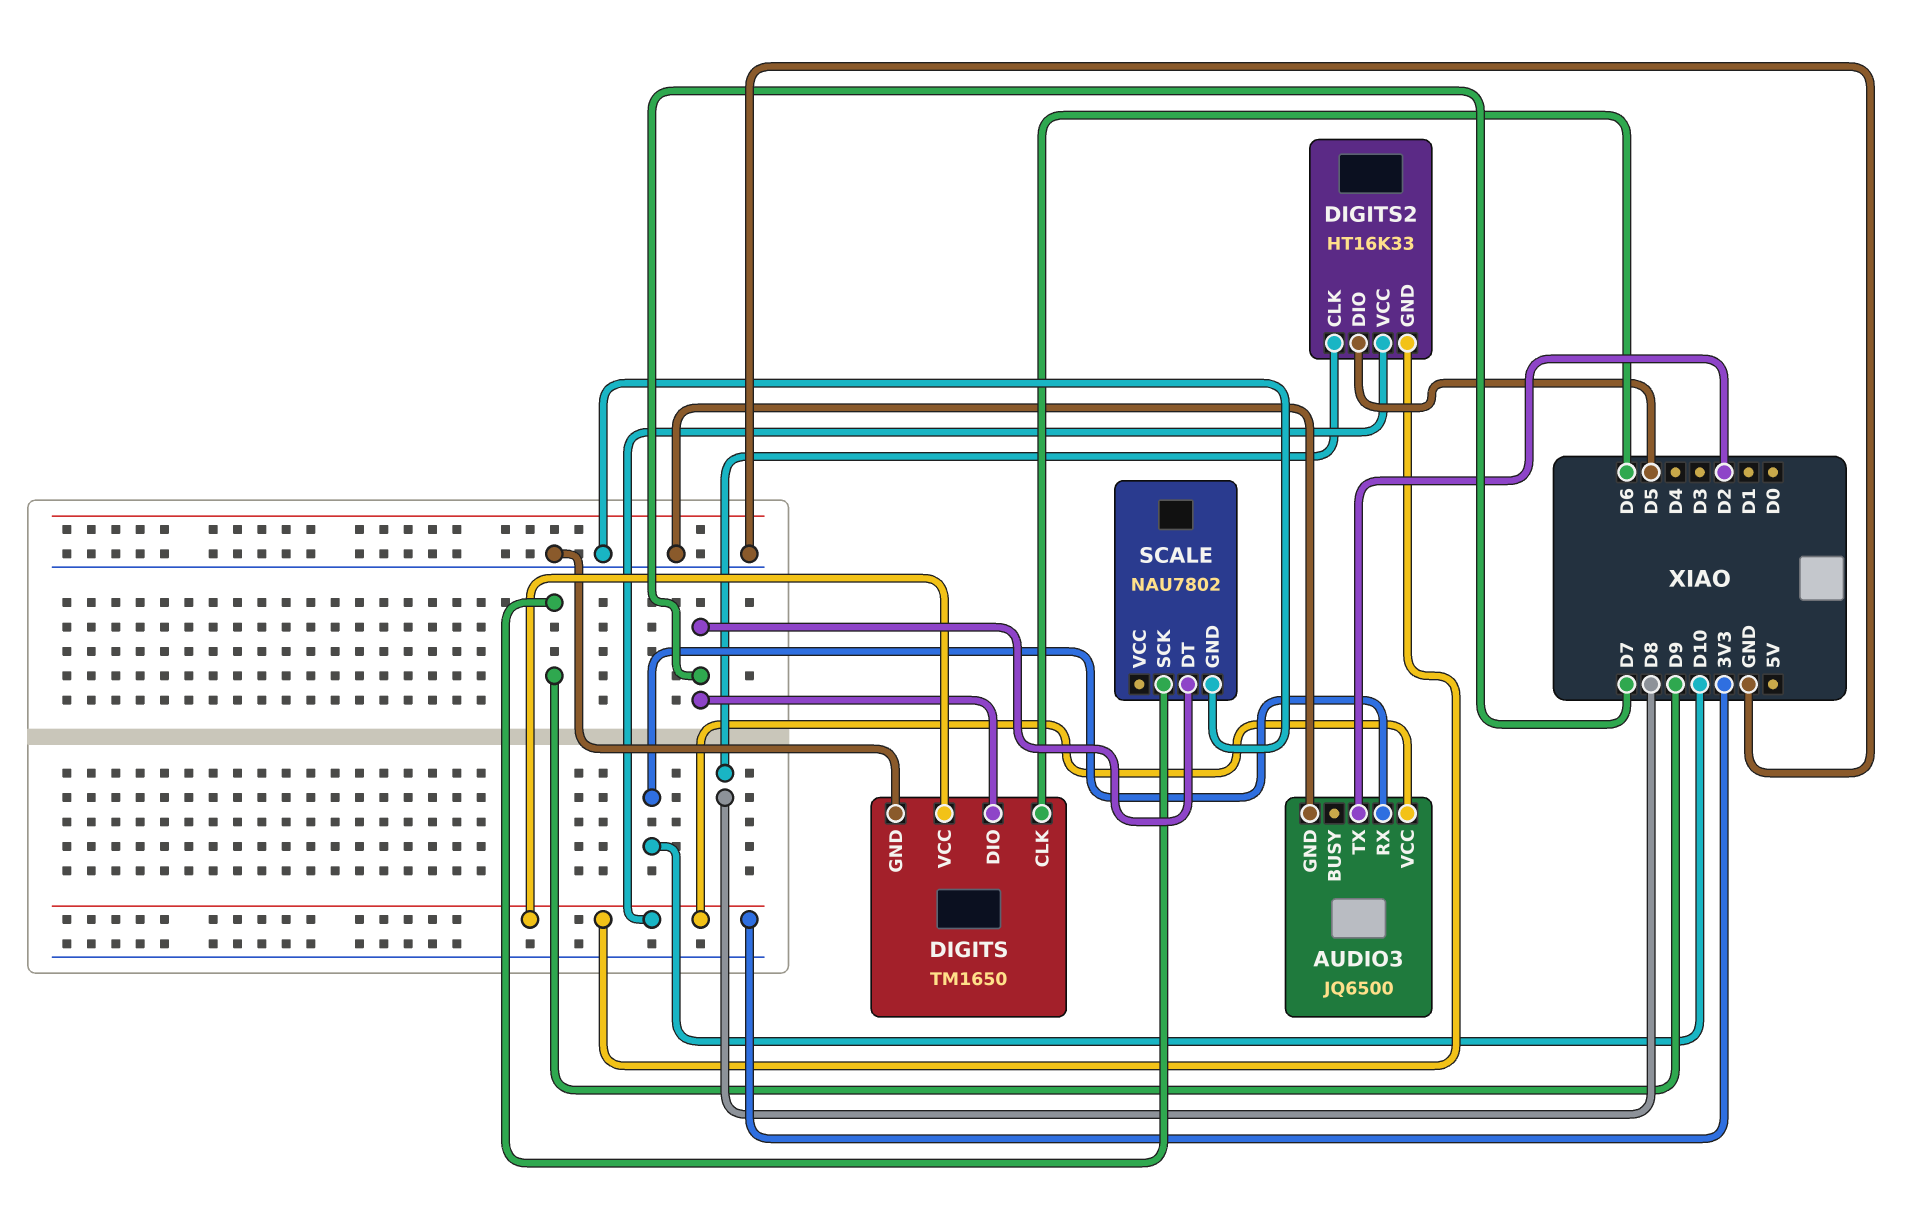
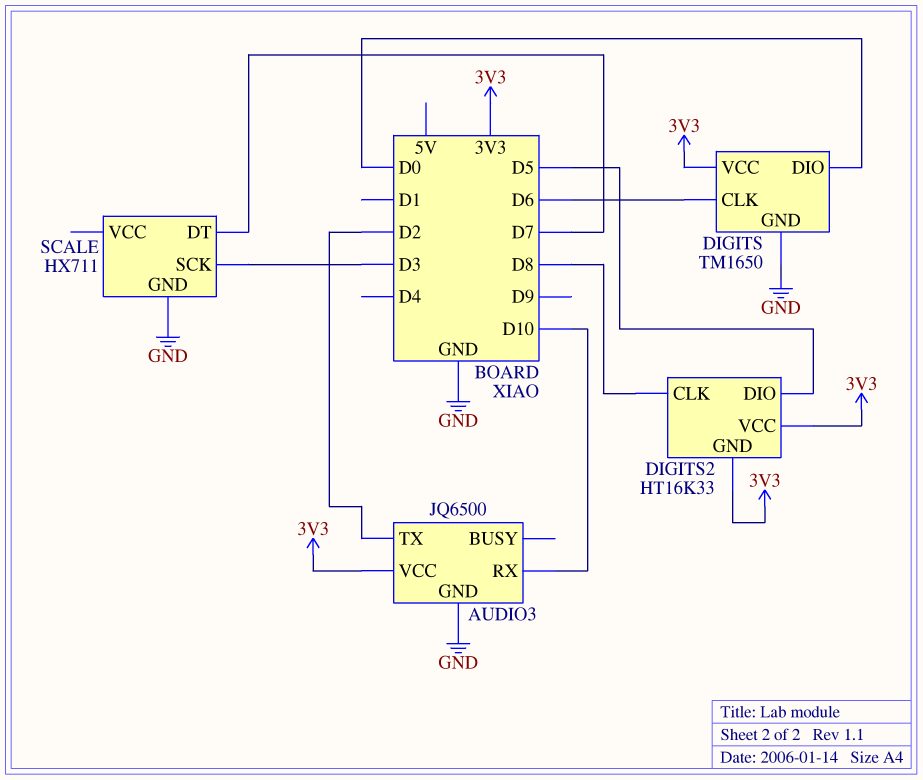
DIGITS pin DIO: D7 -> D0
SCALE: NAU7802 -> HX711
SCALE pin SCK: D9 -> D3

